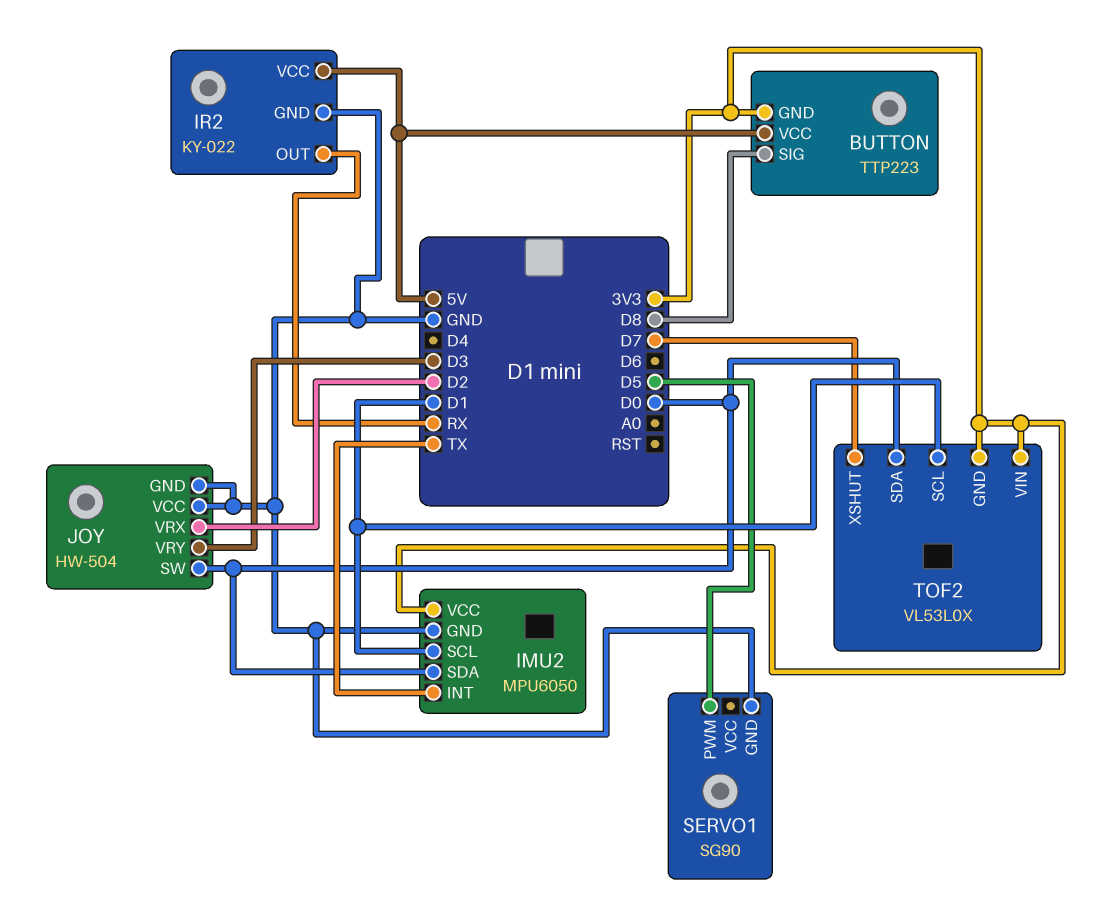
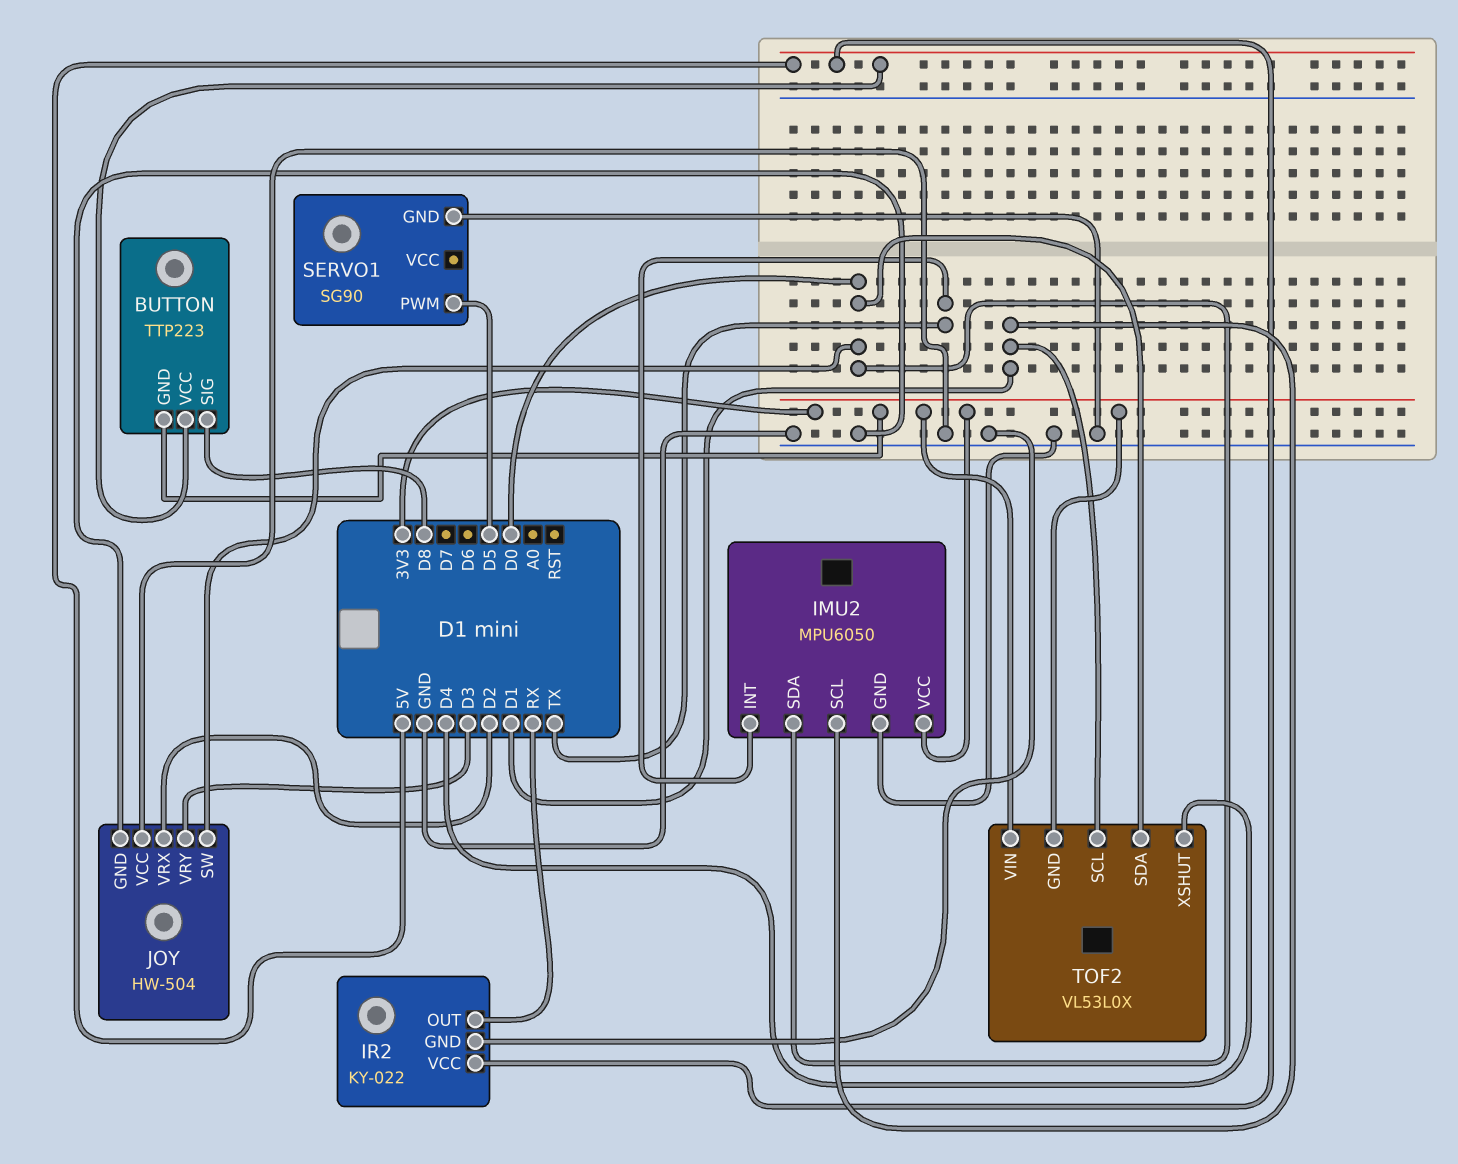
TOF2 pin XSHUT: D7 -> D4

